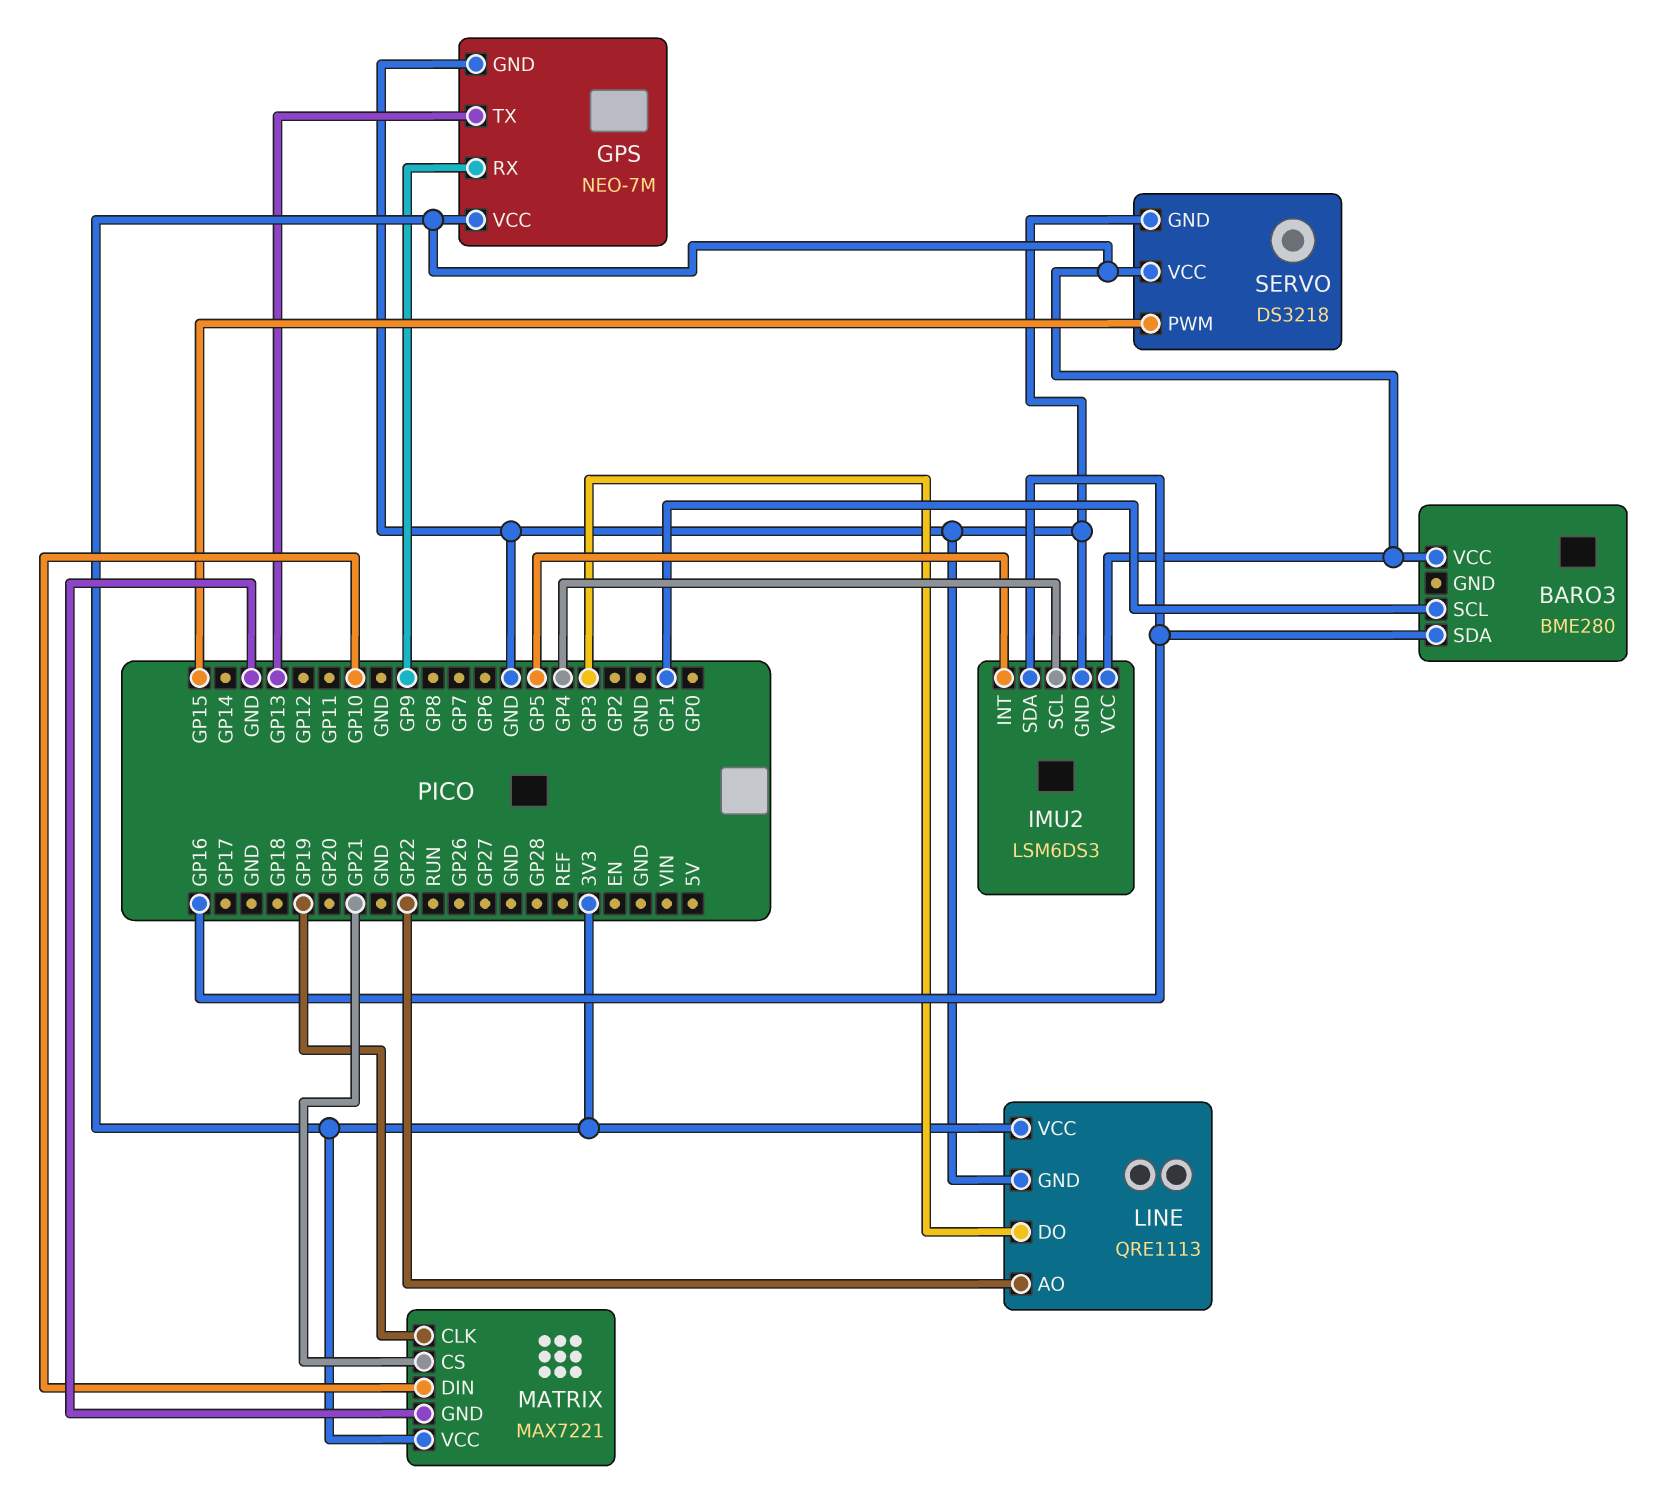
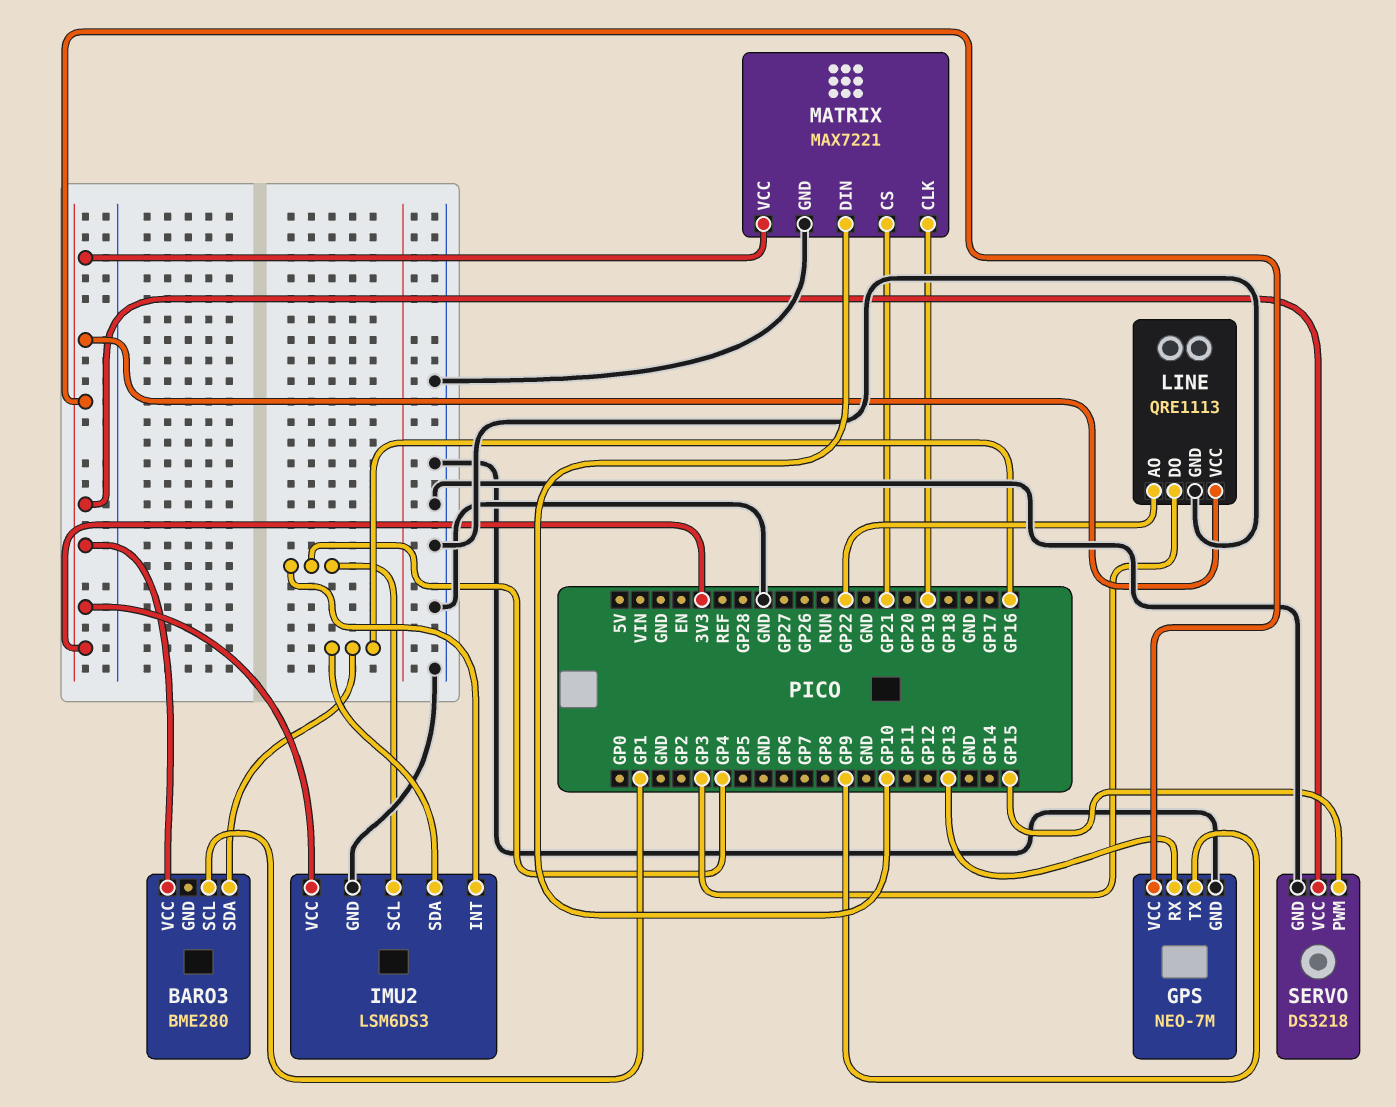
GPS pin RX: GP9 -> GP13
GPS pin TX: GP13 -> GP9
IMU2 pin INT: GP5 -> GP4

